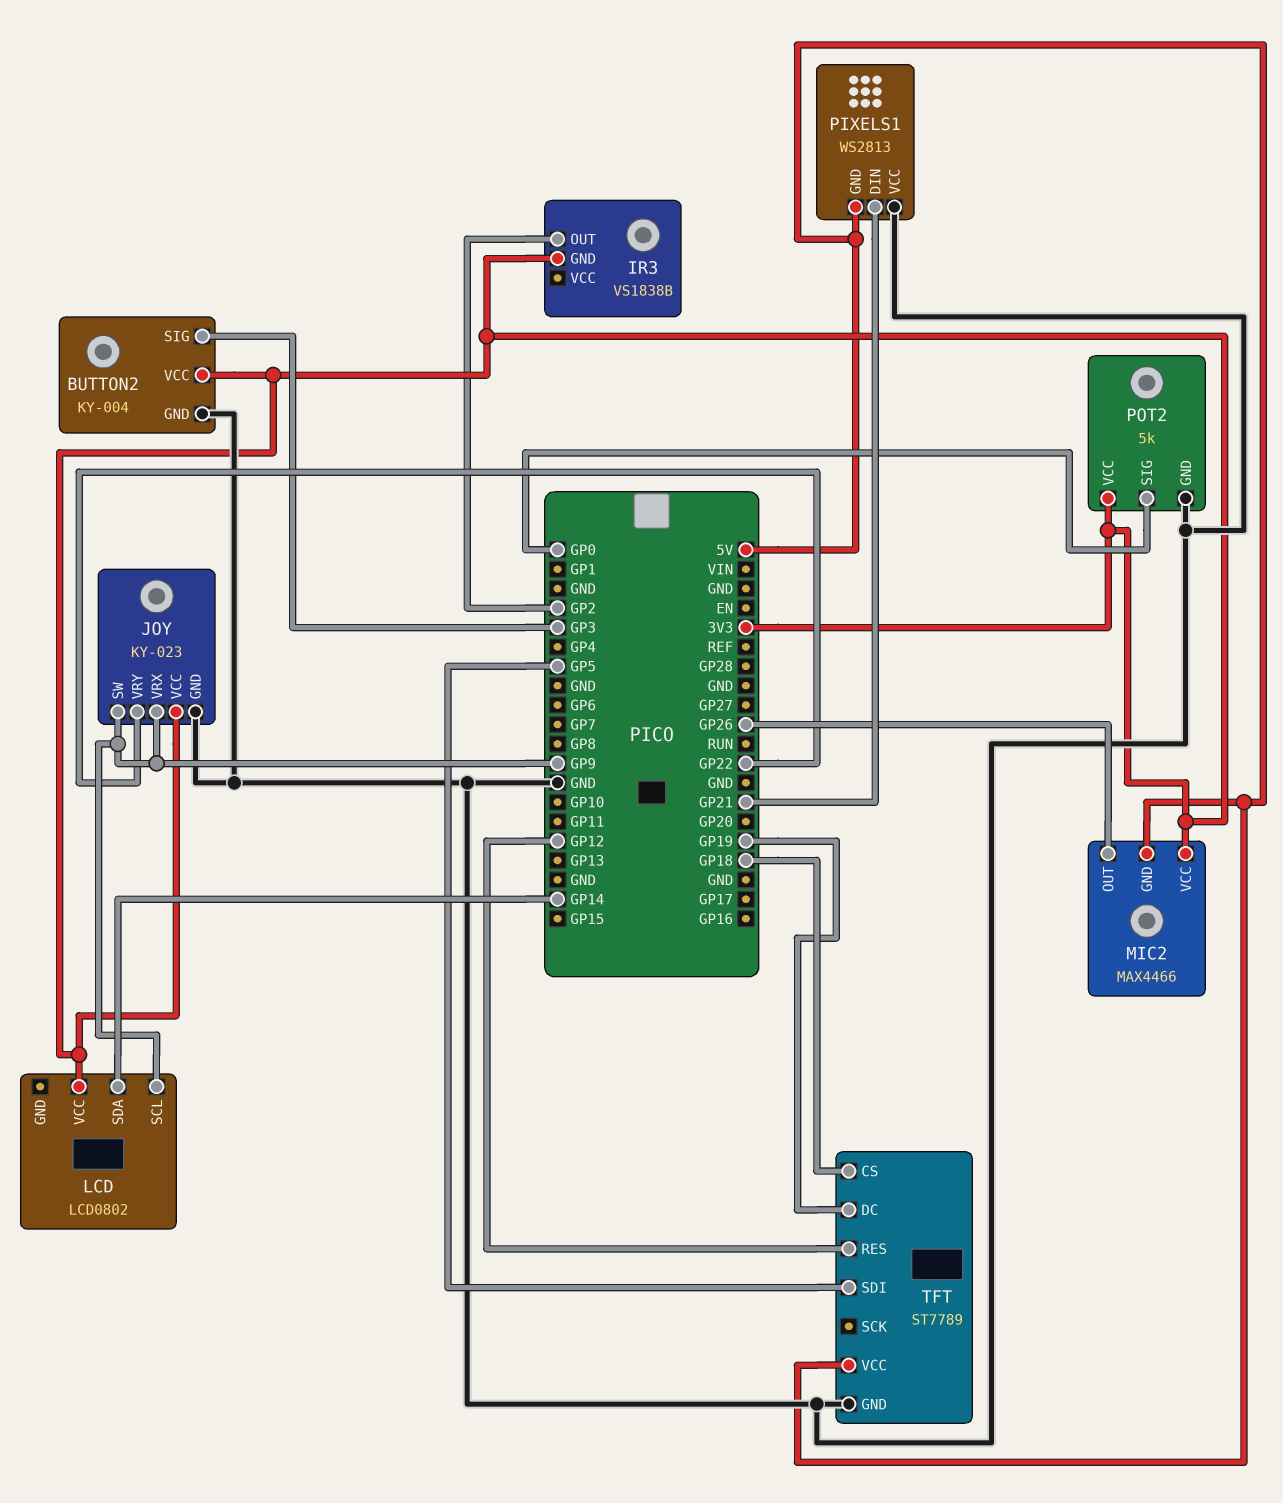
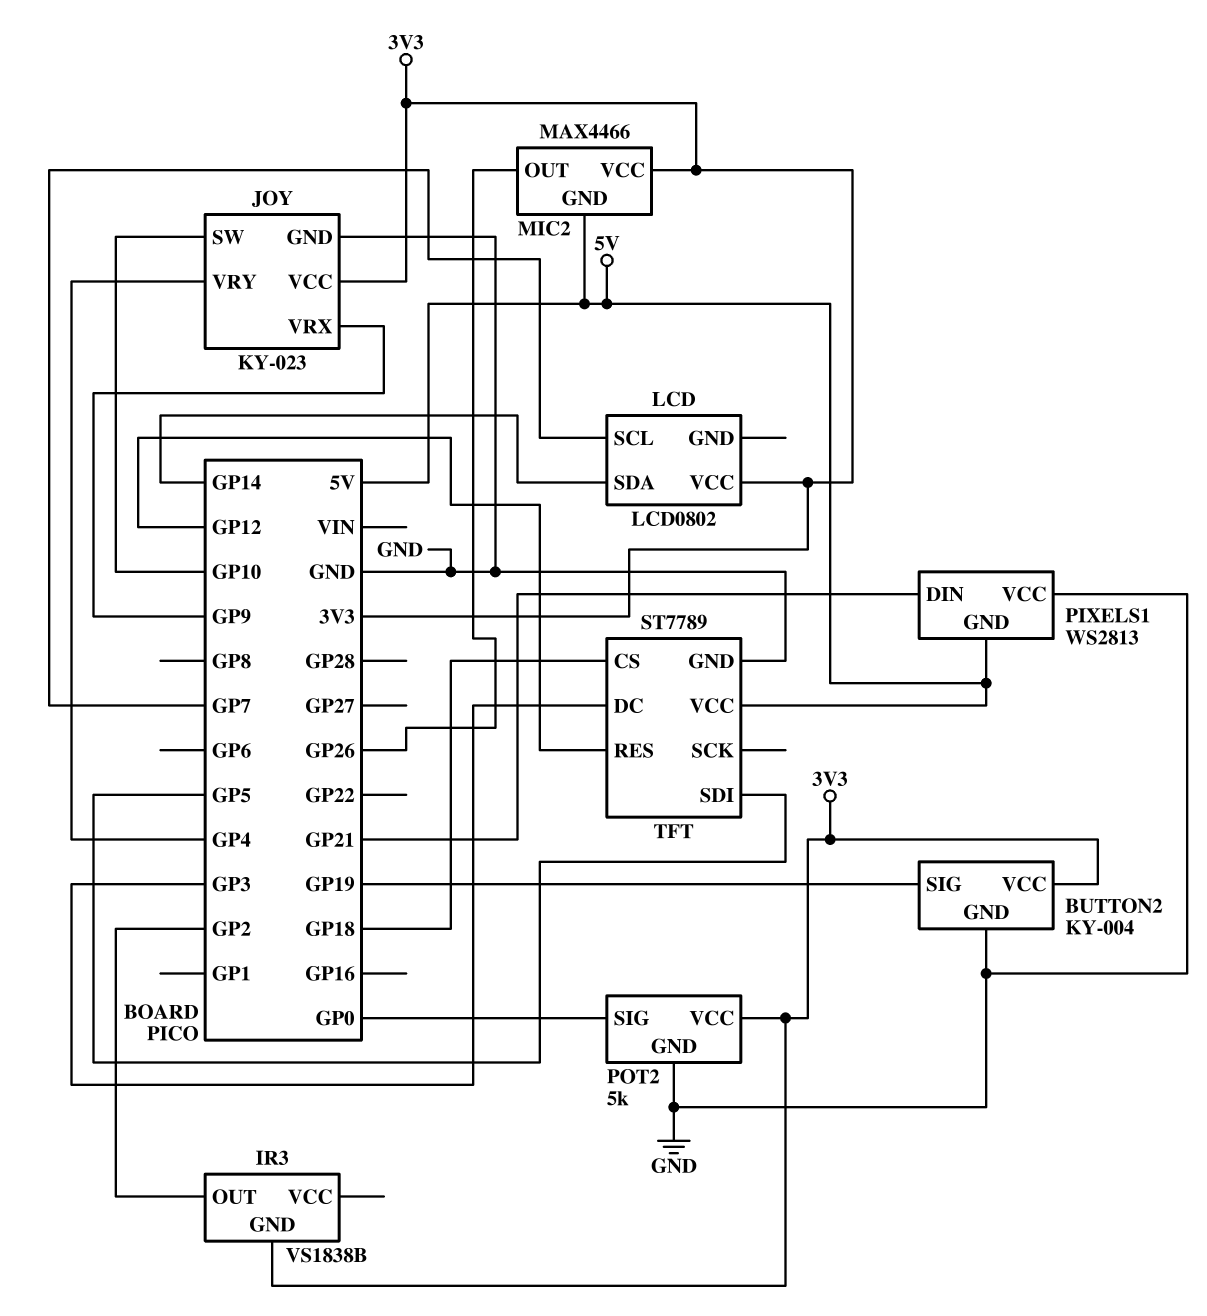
BUTTON2 pin SIG: GP3 -> GP19
JOY pin SW: GP9 -> GP10
JOY pin VRY: GP22 -> GP4
LCD pin SCL: GP9 -> GP7
TFT pin DC: GP19 -> GP3

